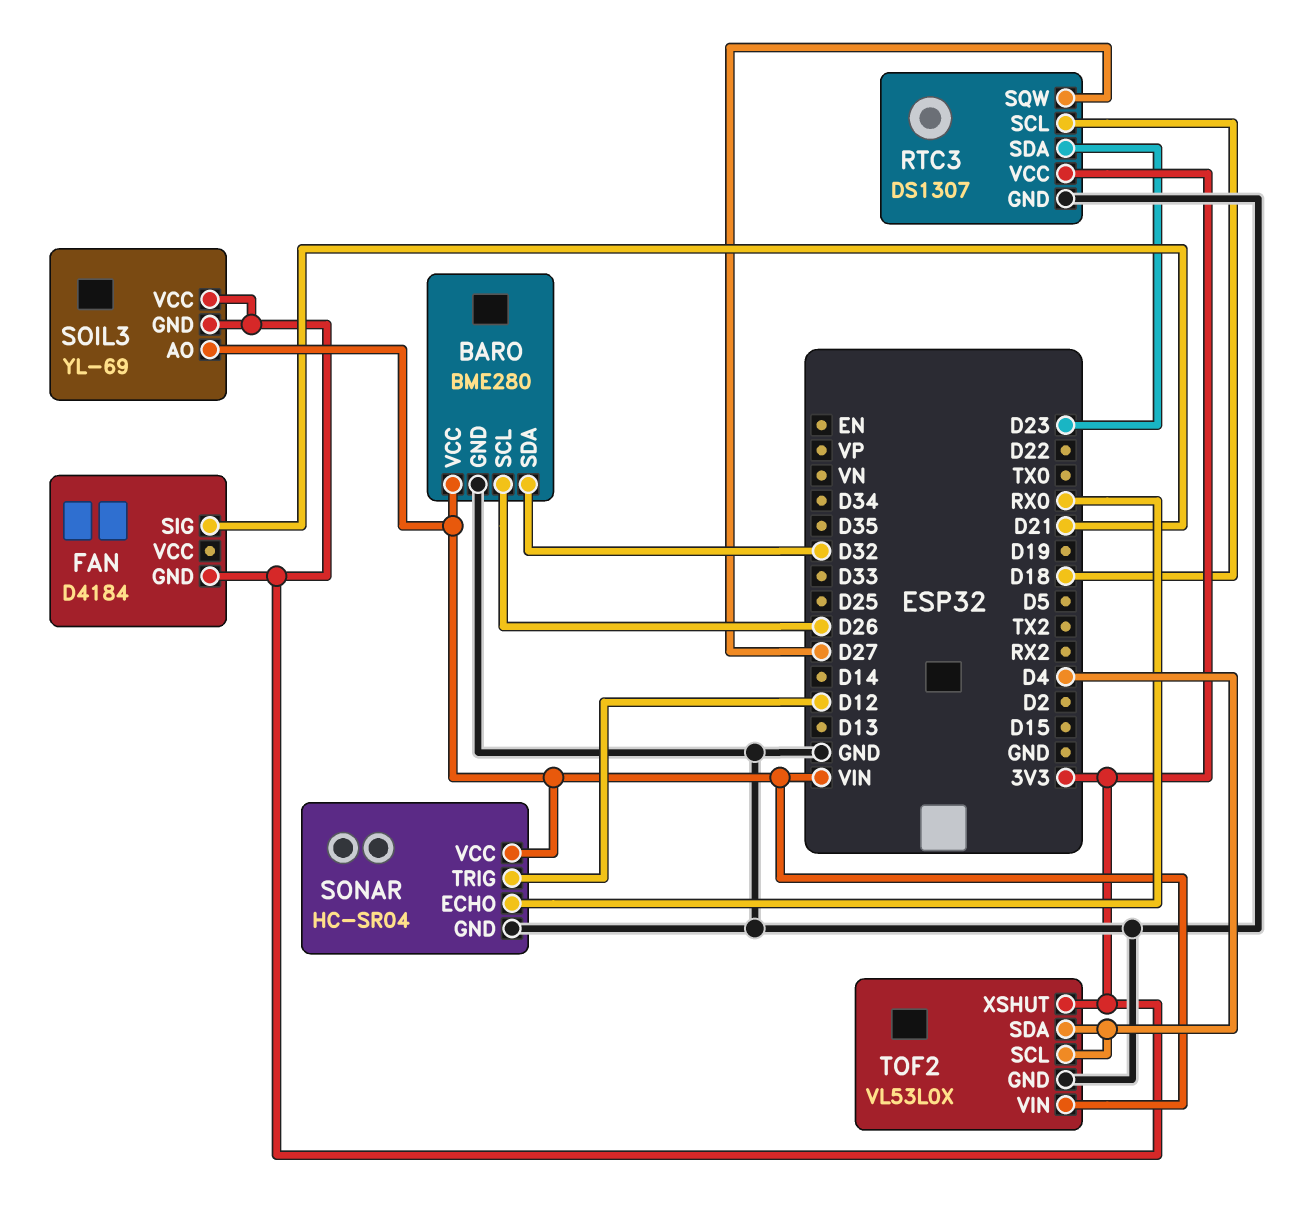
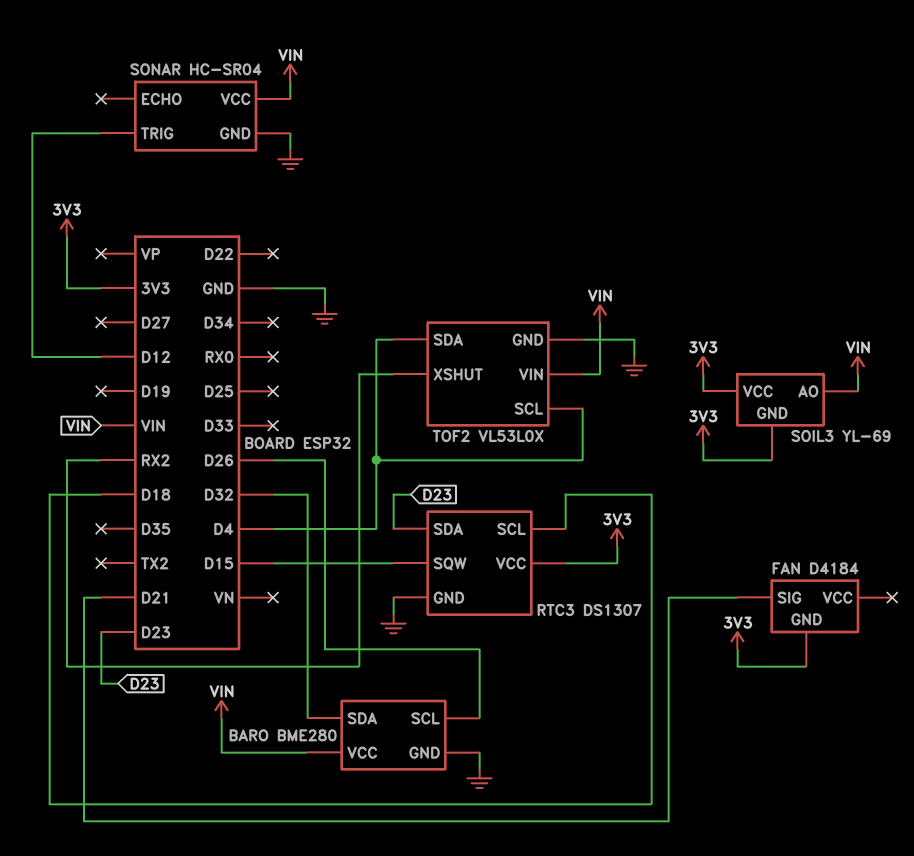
RTC3 pin SQW: D27 -> D15
SONAR pin ECHO: RX0 -> none
TOF2 pin XSHUT: 3V3 -> RX2

